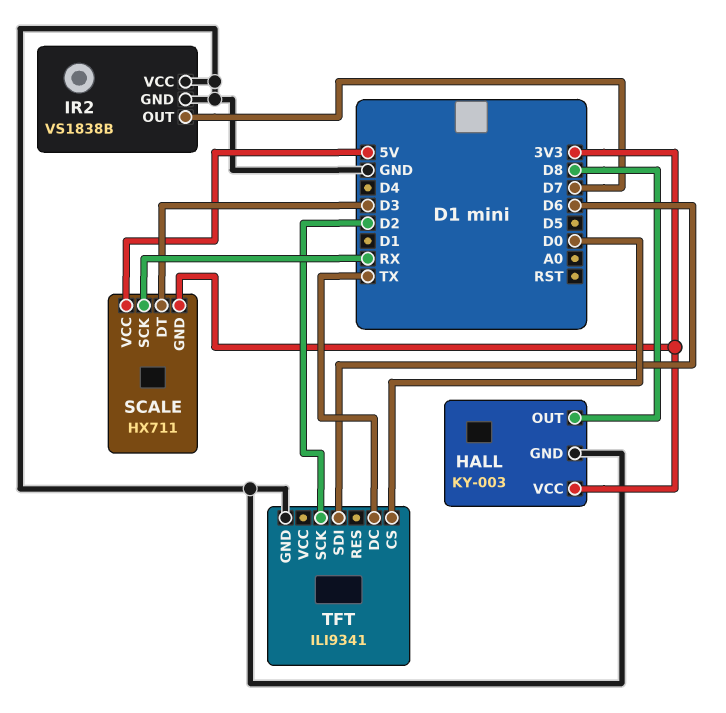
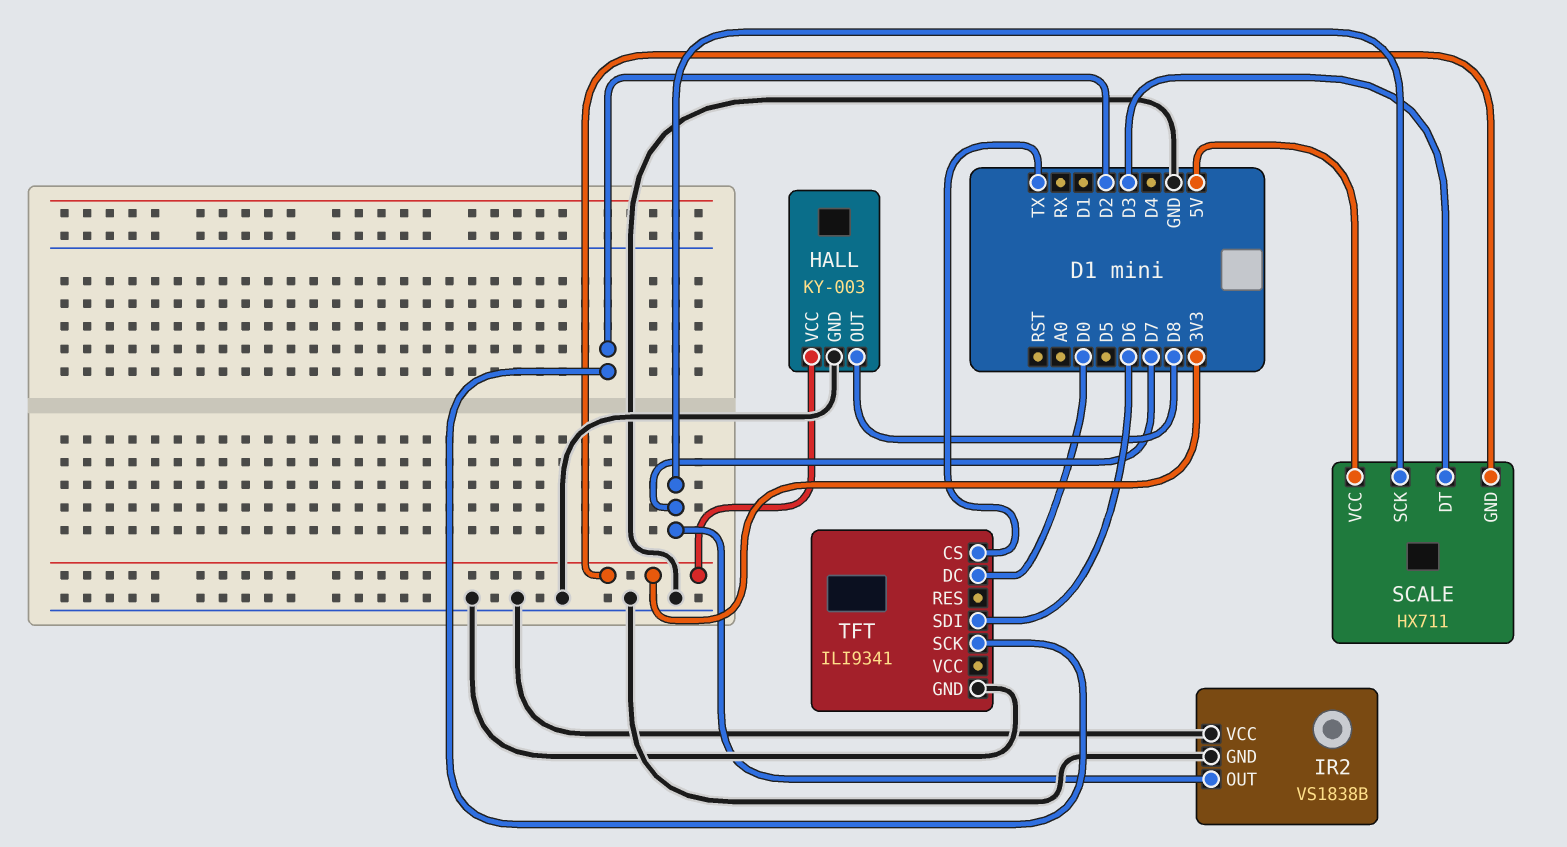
SCALE pin SCK: RX -> D7
TFT pin CS: D0 -> TX
TFT pin DC: TX -> D0

